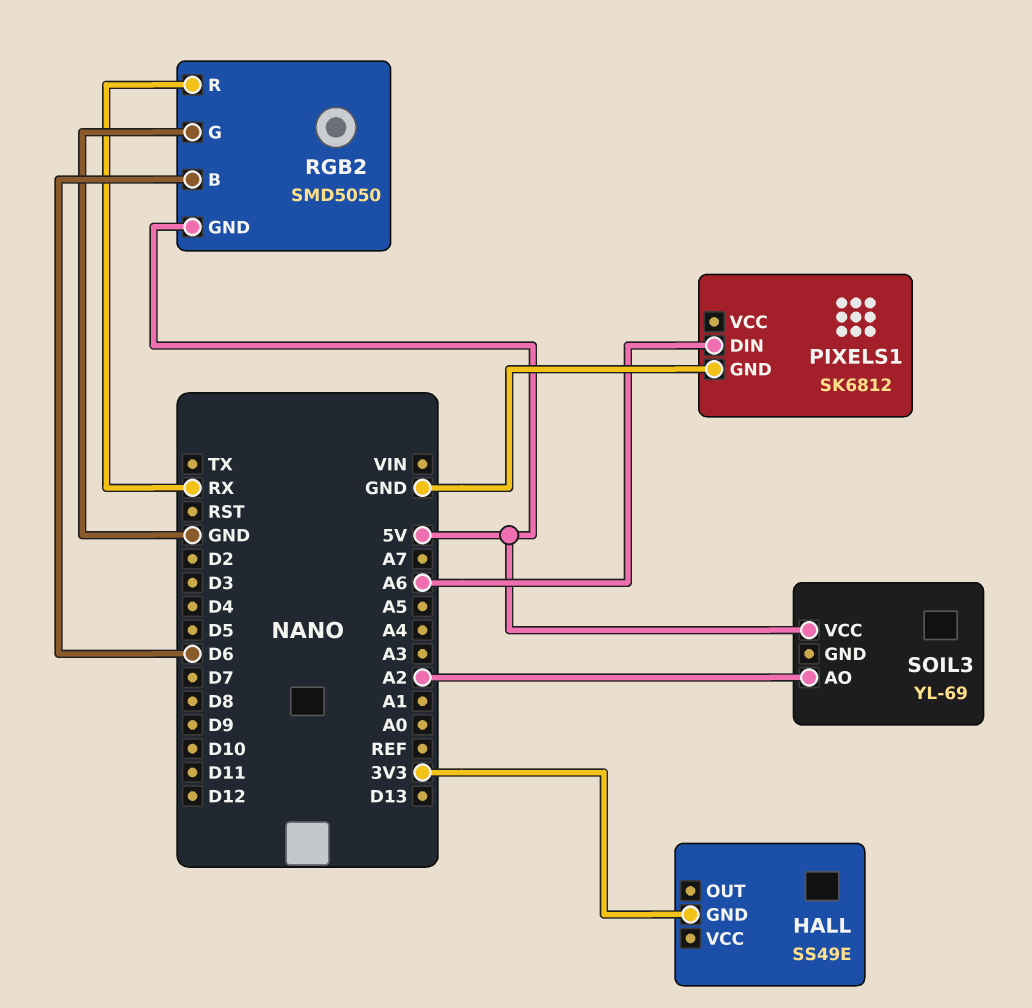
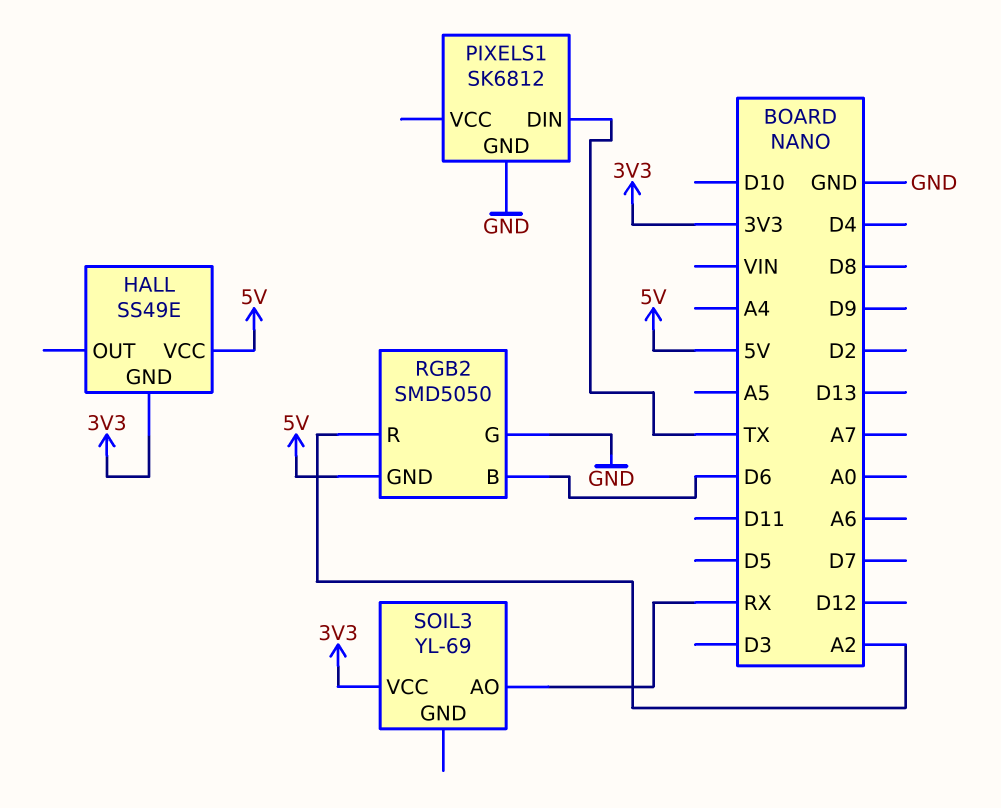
HALL pin VCC: none -> 5V
PIXELS1 pin DIN: A6 -> TX
RGB2 pin R: RX -> A2
SOIL3 pin AO: A2 -> RX
SOIL3 pin VCC: 5V -> 3V3

